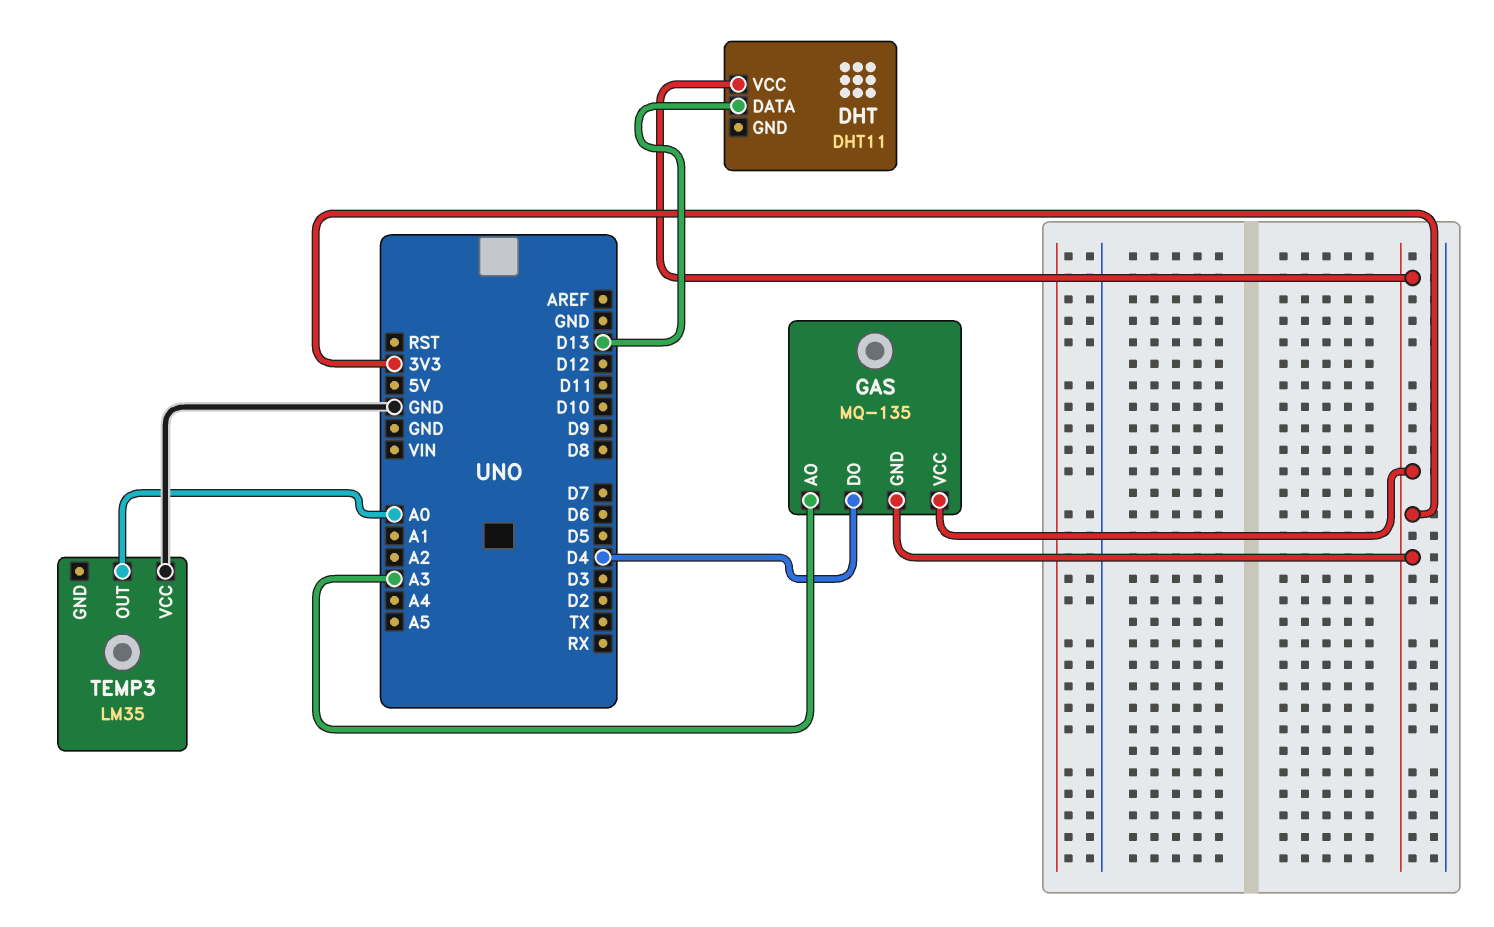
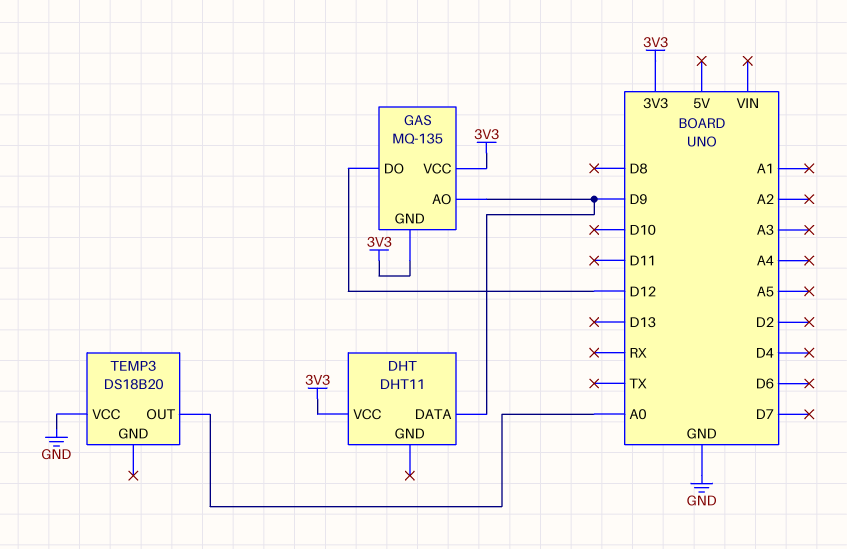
DHT pin DATA: D13 -> D9
GAS pin AO: A3 -> D9
GAS pin DO: D4 -> D12
TEMP3: LM35 -> DS18B20

